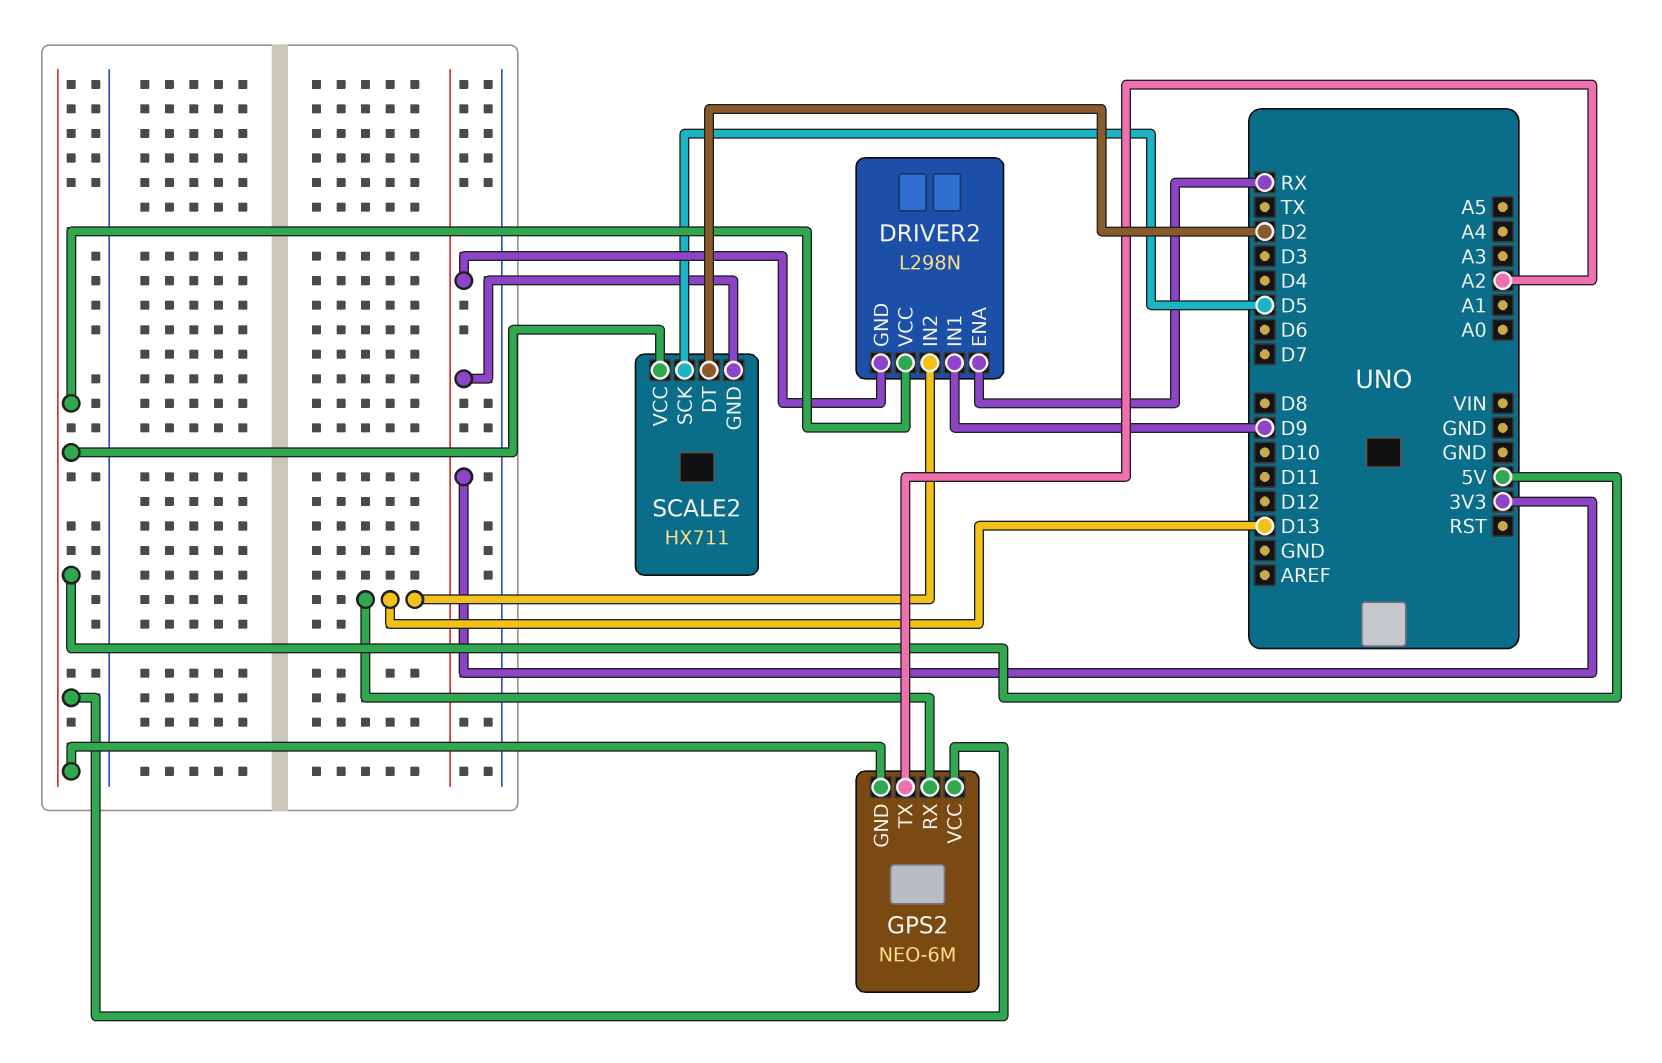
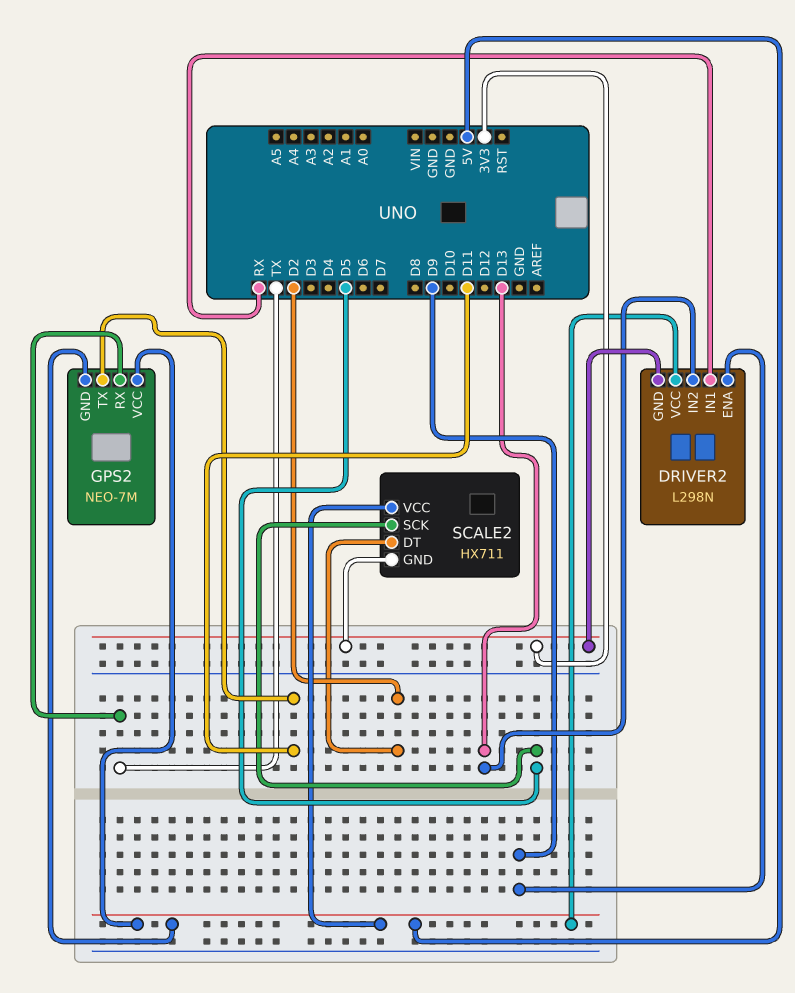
DRIVER2 pin ENA: RX -> D9
DRIVER2 pin IN1: D9 -> RX
GPS2: NEO-6M -> NEO-7M
GPS2 pin RX: D13 -> TX
GPS2 pin TX: A2 -> D11

